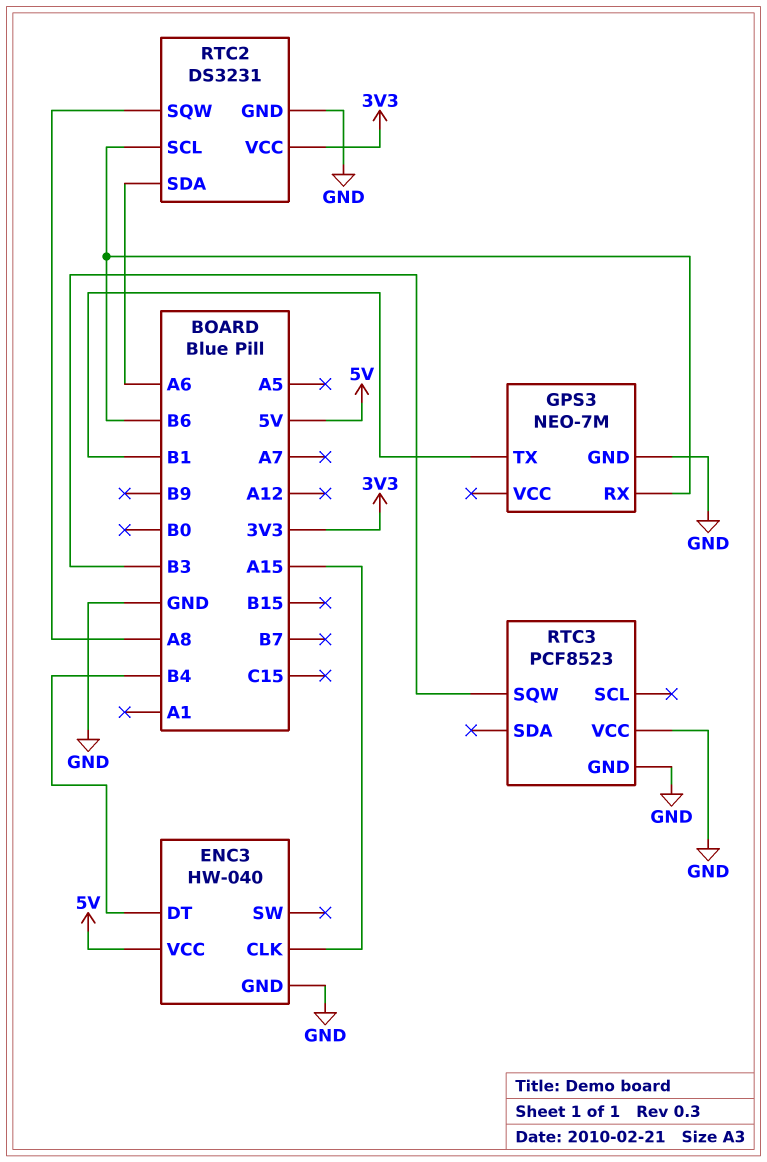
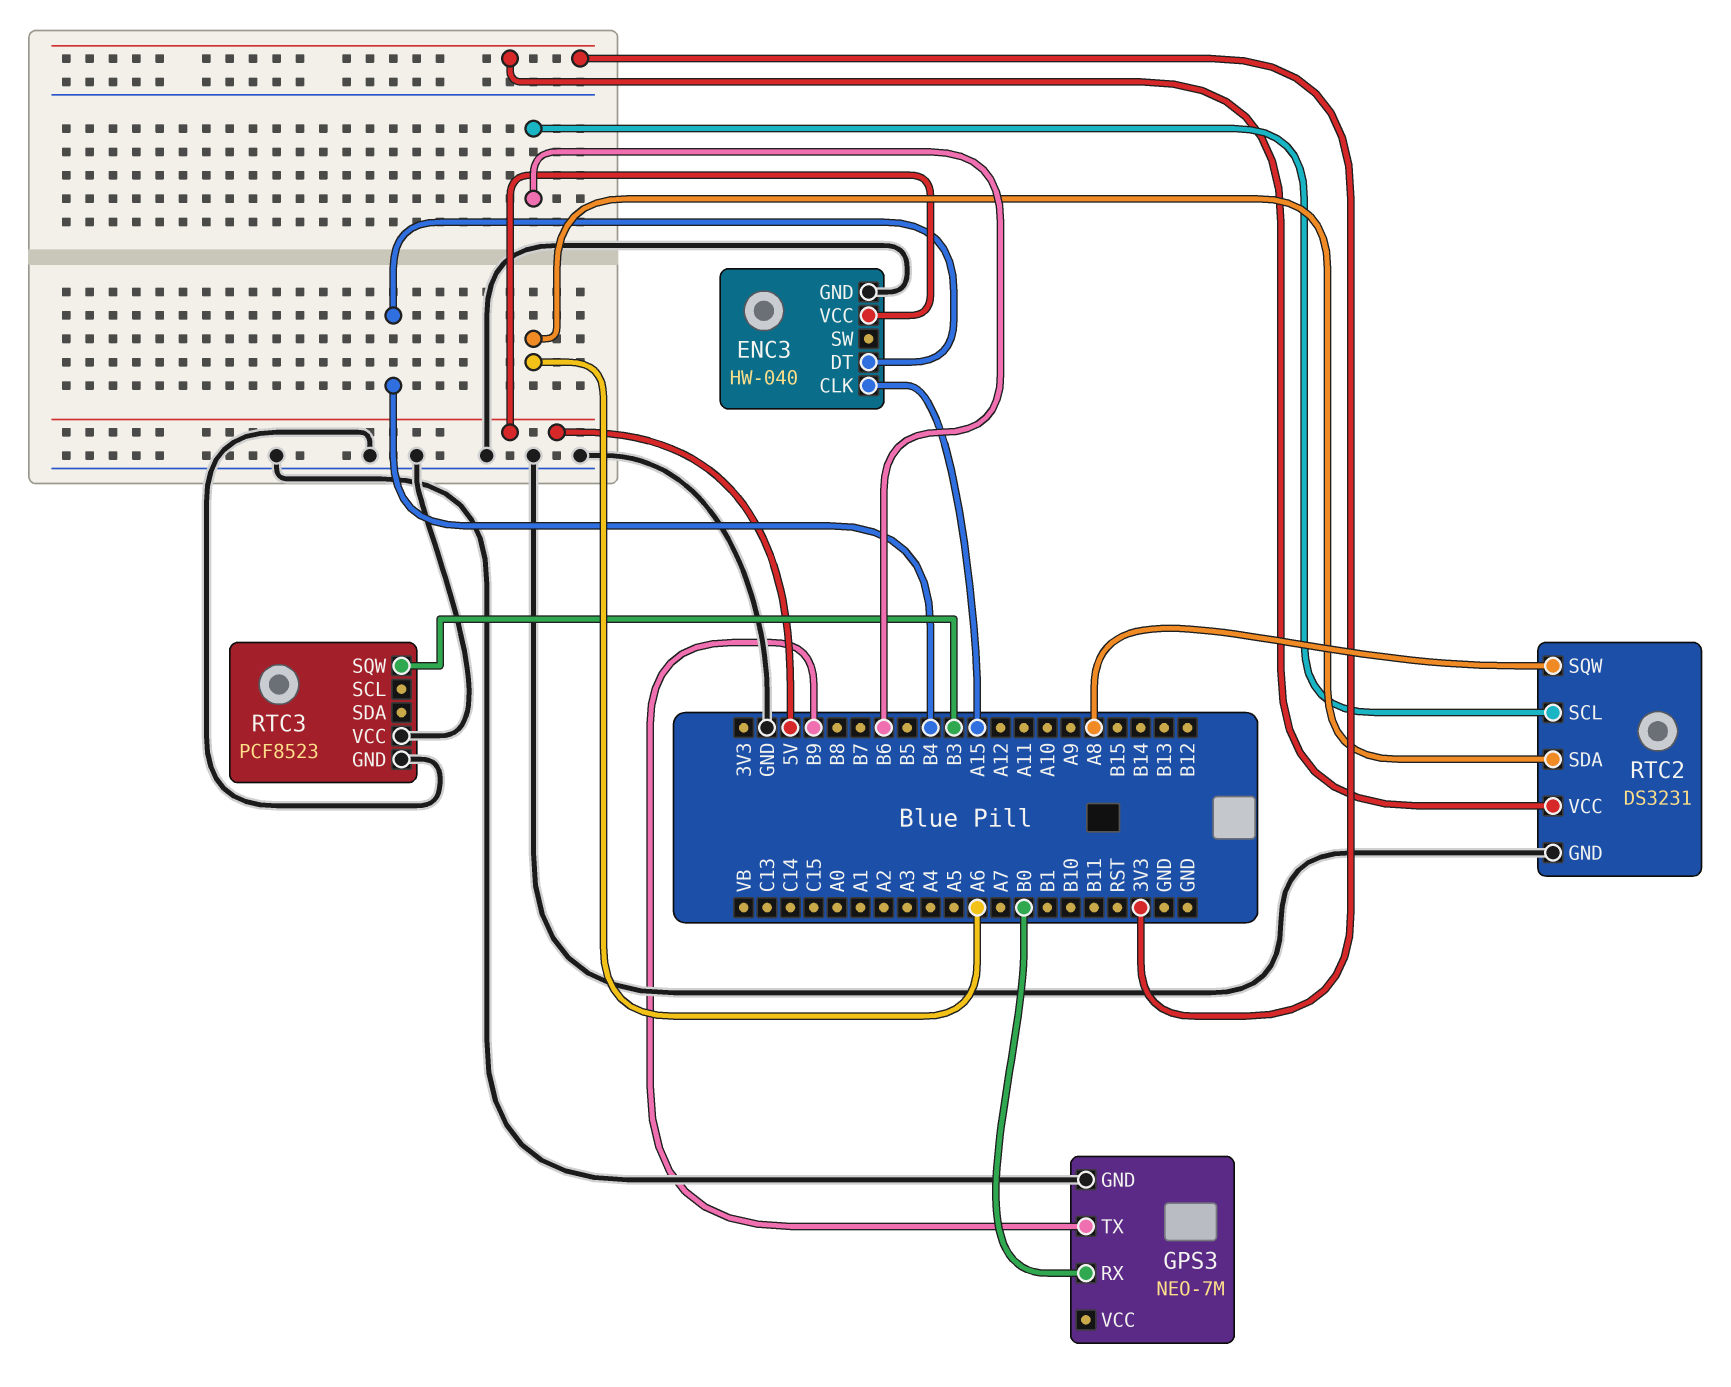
GPS3 pin RX: B6 -> B0
GPS3 pin TX: B1 -> B9

